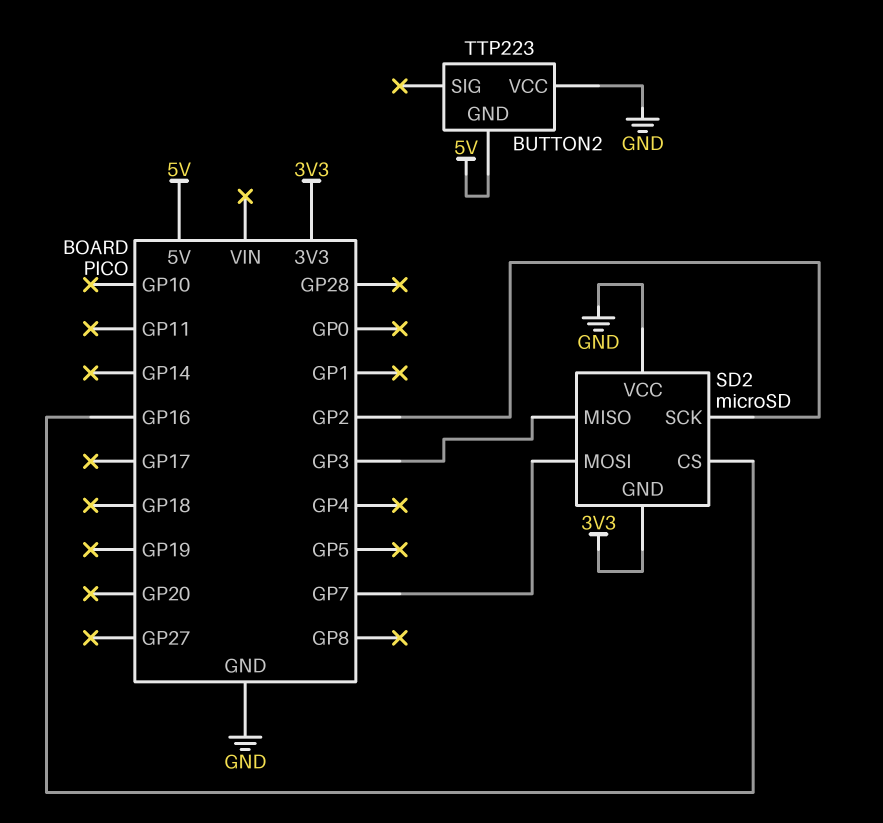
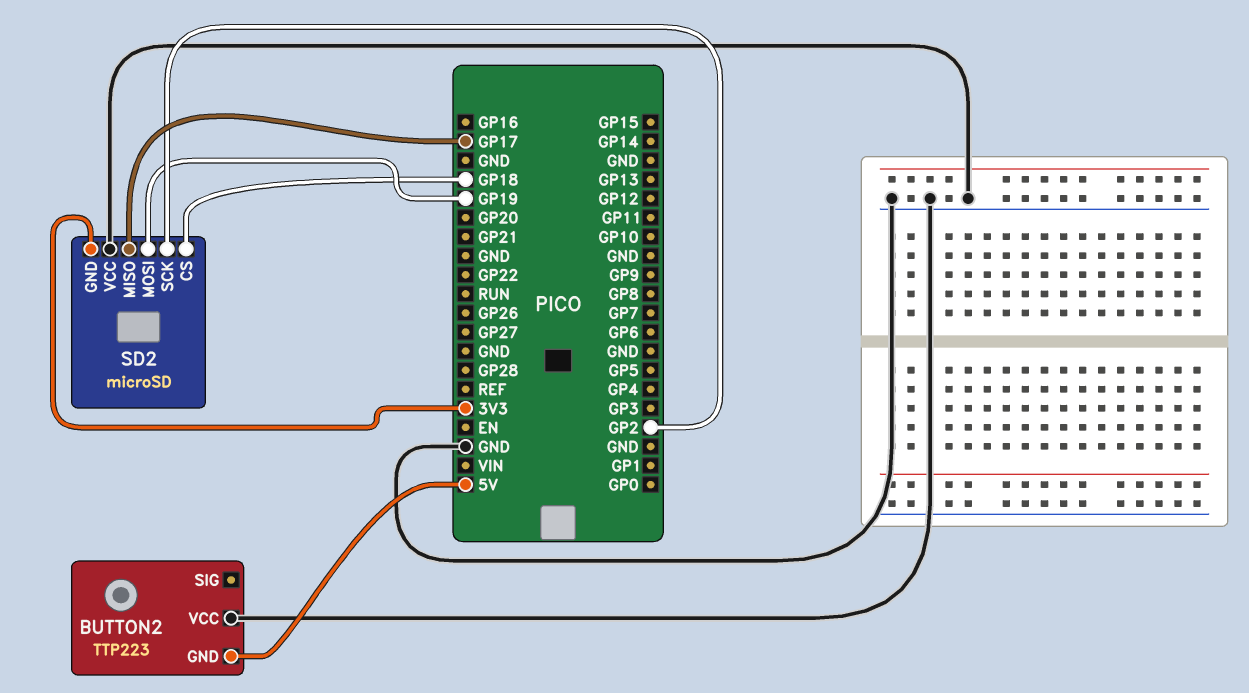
SD2 pin CS: GP16 -> GP18
SD2 pin MISO: GP3 -> GP17
SD2 pin MOSI: GP7 -> GP19

